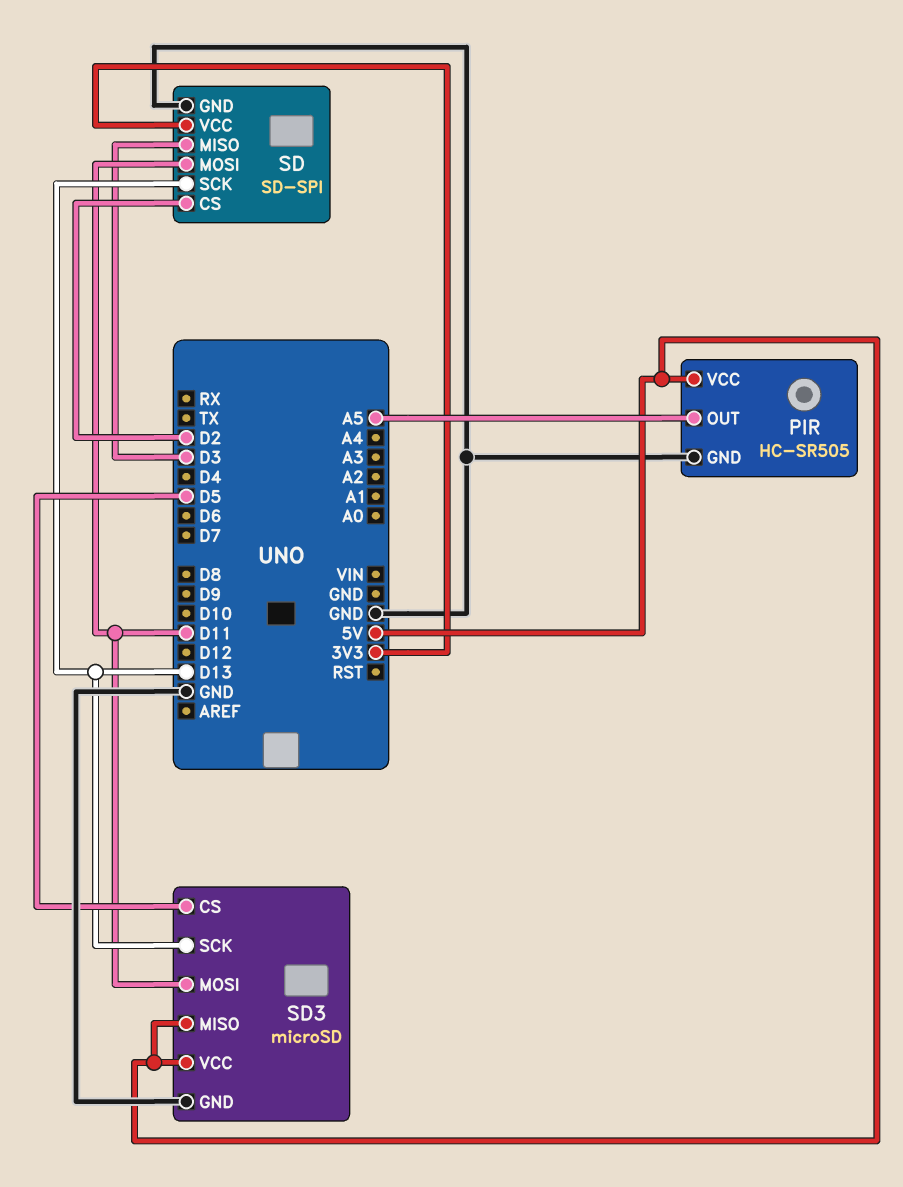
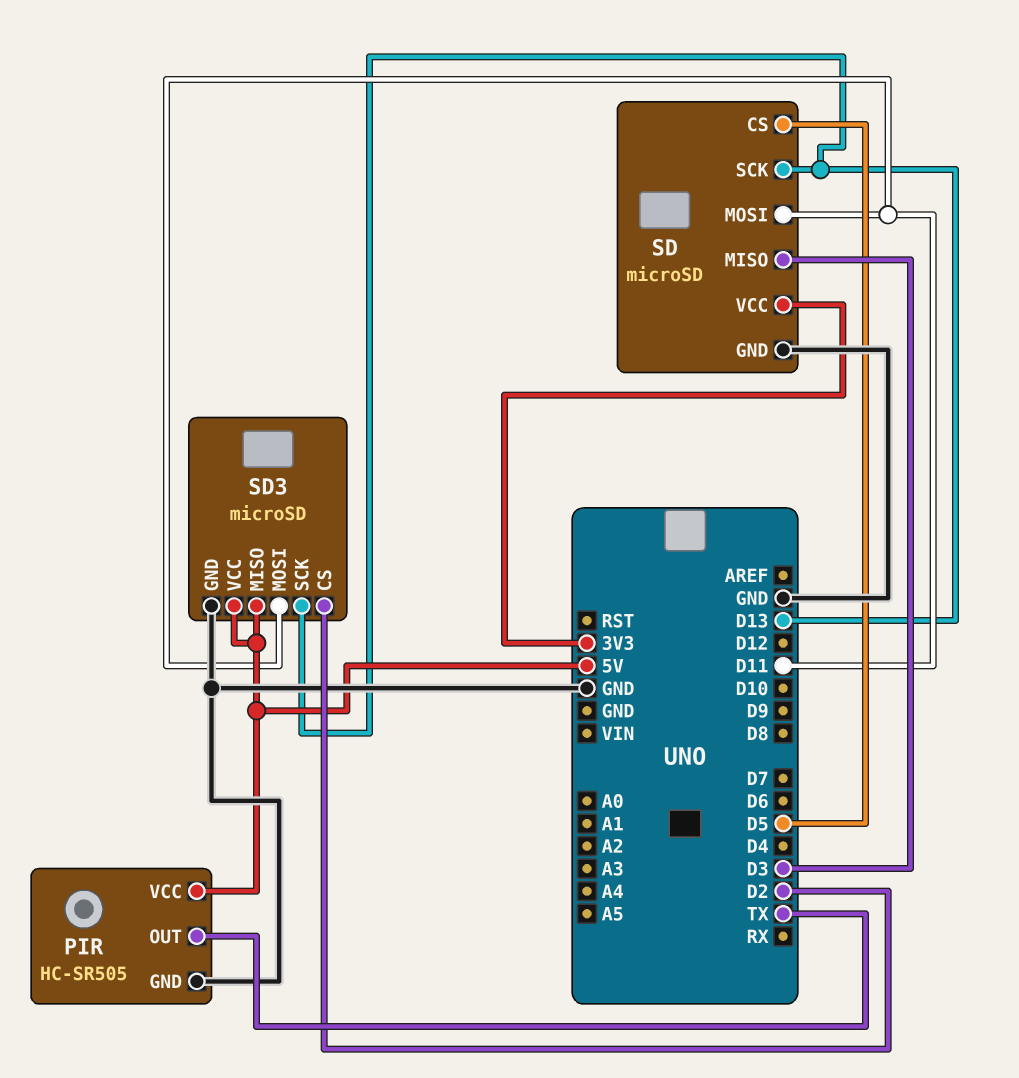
PIR pin OUT: A5 -> TX
SD: SD-SPI -> microSD
SD pin CS: D2 -> D5
SD3 pin CS: D5 -> D2

